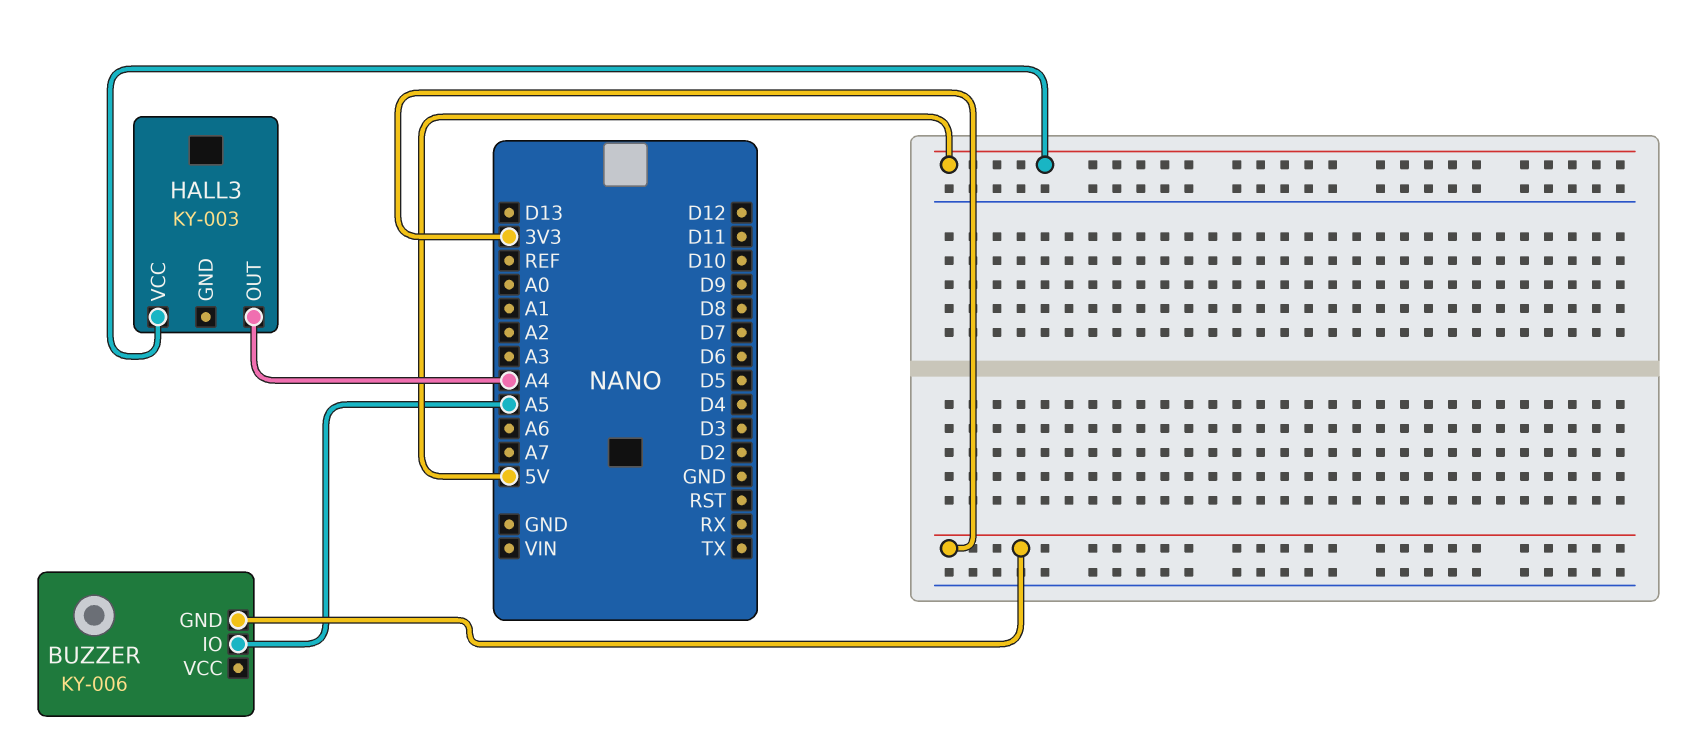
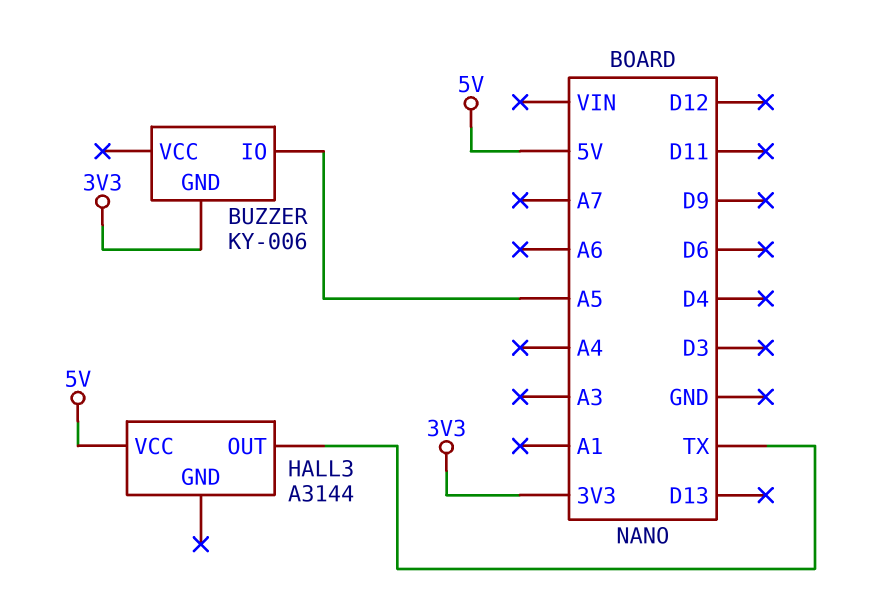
HALL3: KY-003 -> A3144
HALL3 pin OUT: A4 -> TX

